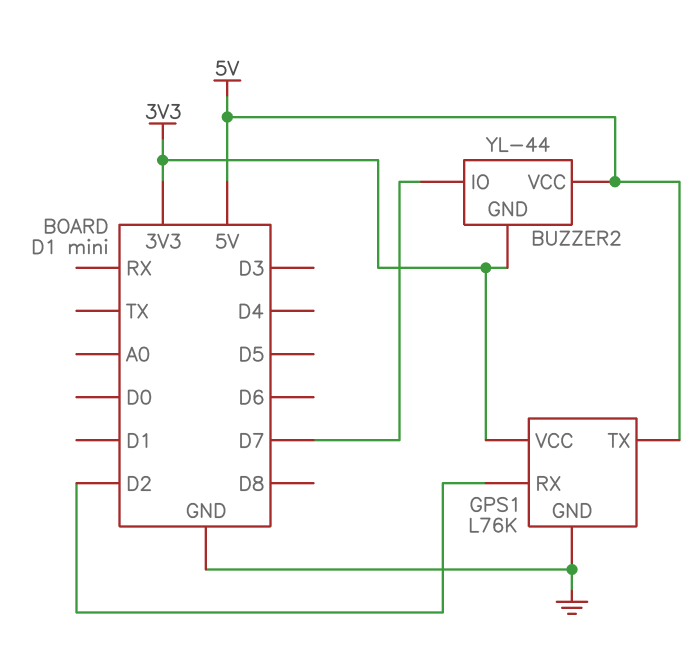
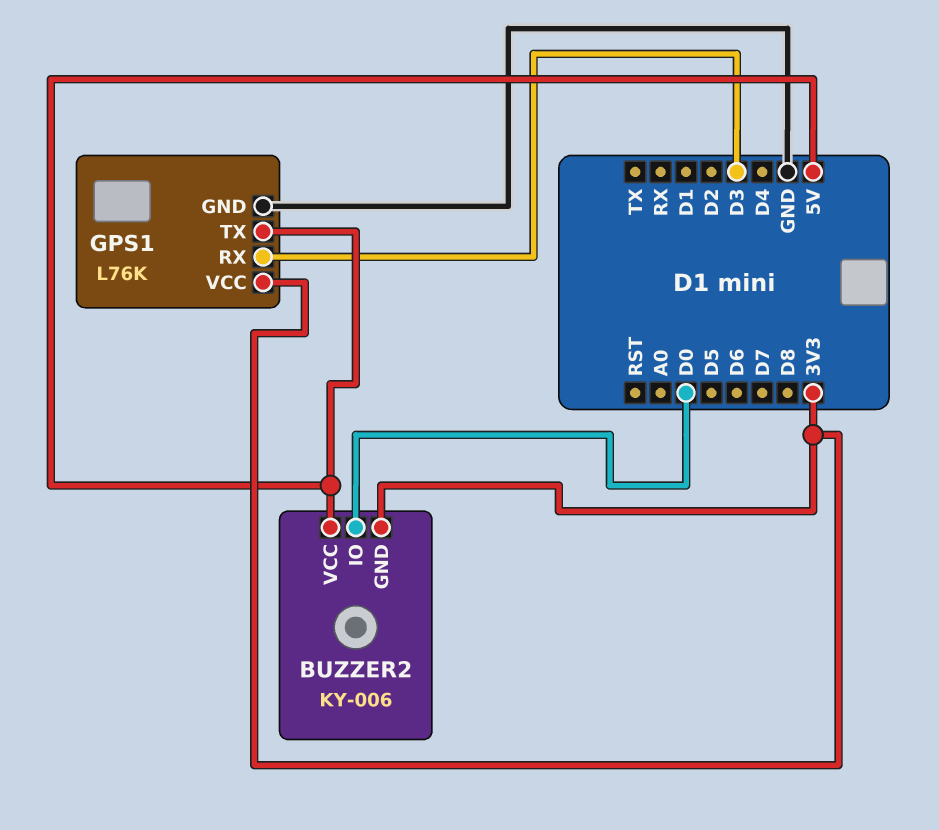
BUZZER2: YL-44 -> KY-006
BUZZER2 pin IO: D7 -> D0
GPS1 pin RX: D2 -> D3

